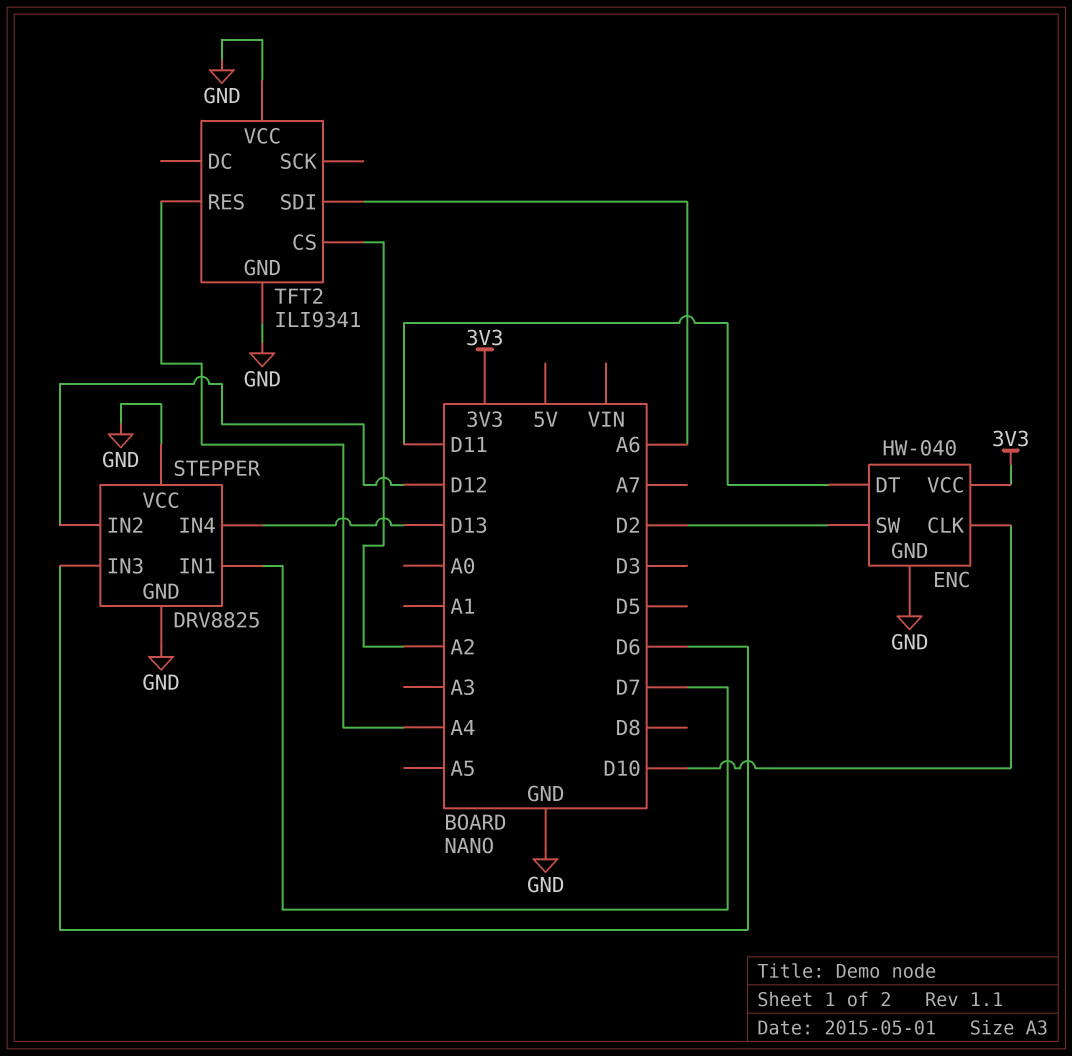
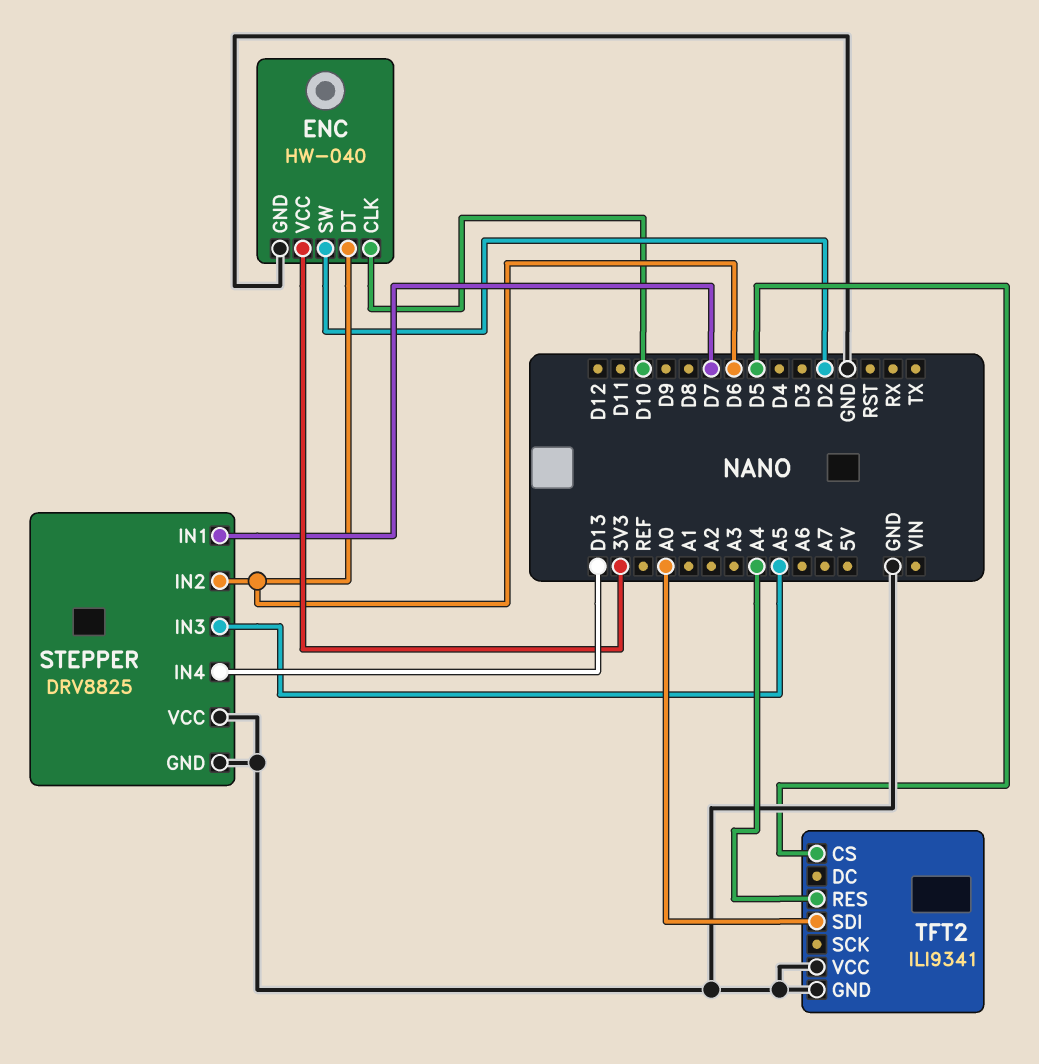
ENC pin DT: D11 -> D6
STEPPER pin IN2: D12 -> D6
STEPPER pin IN3: D6 -> A5
TFT2 pin CS: A2 -> D5
TFT2 pin SDI: A6 -> A0

